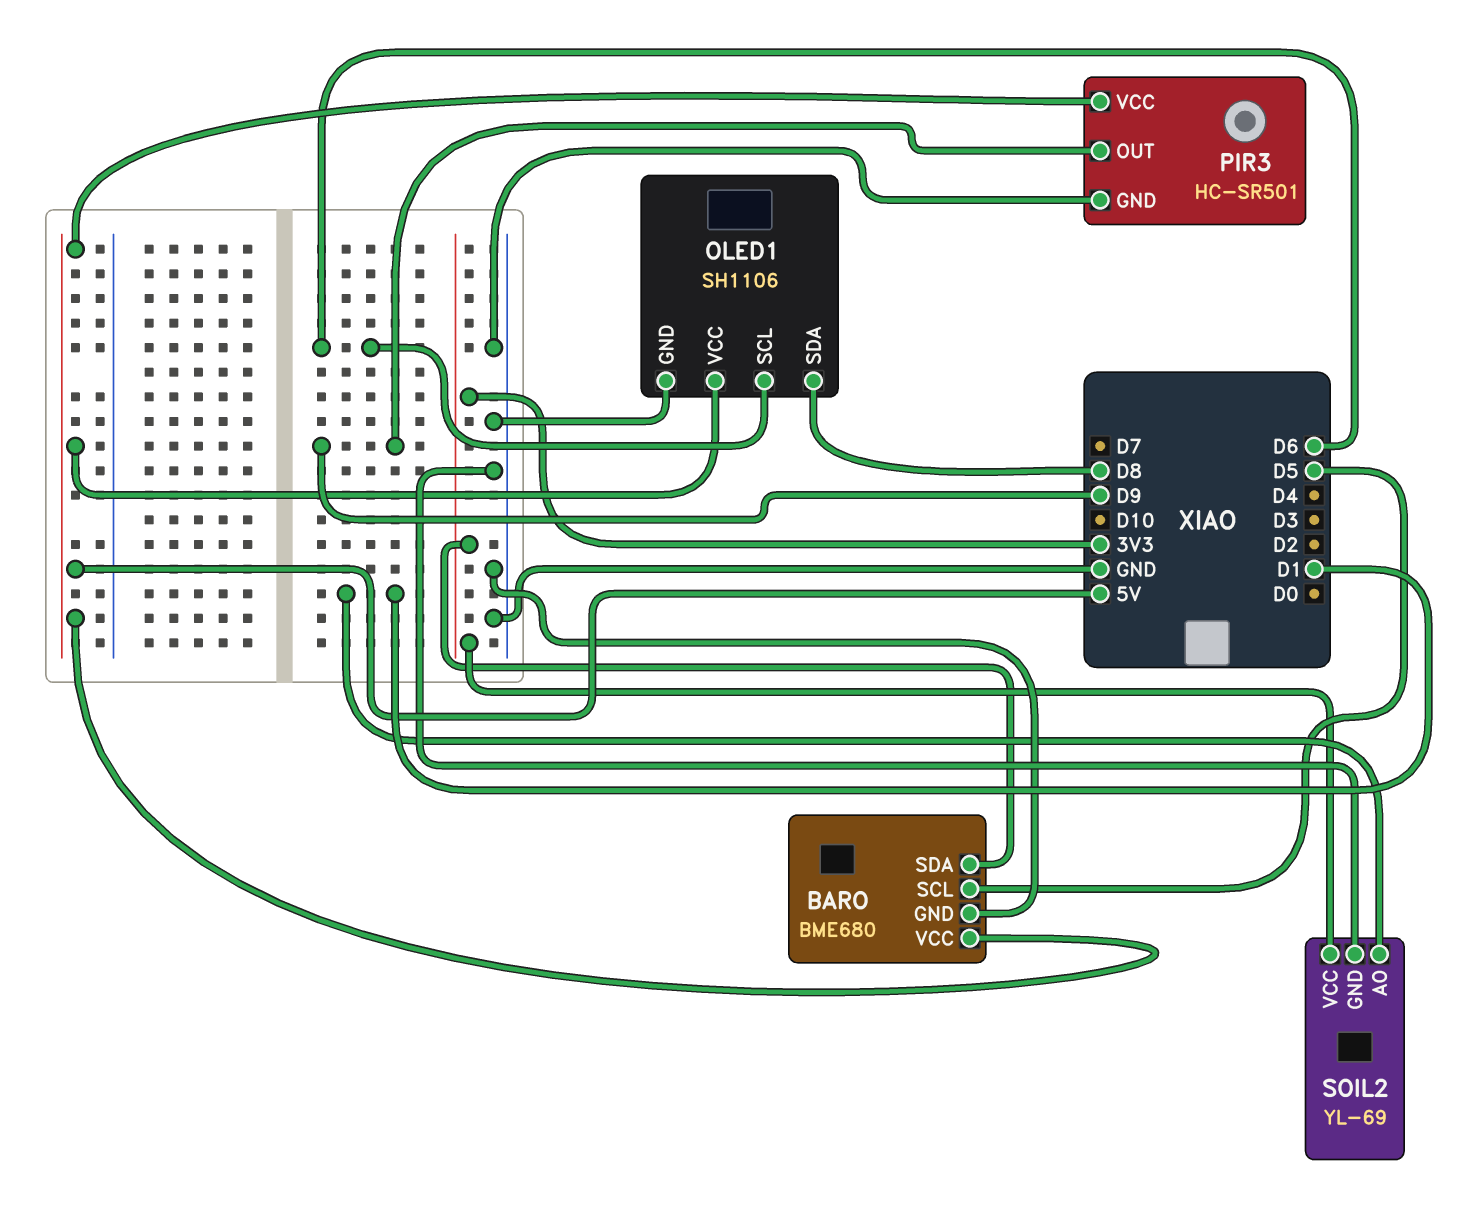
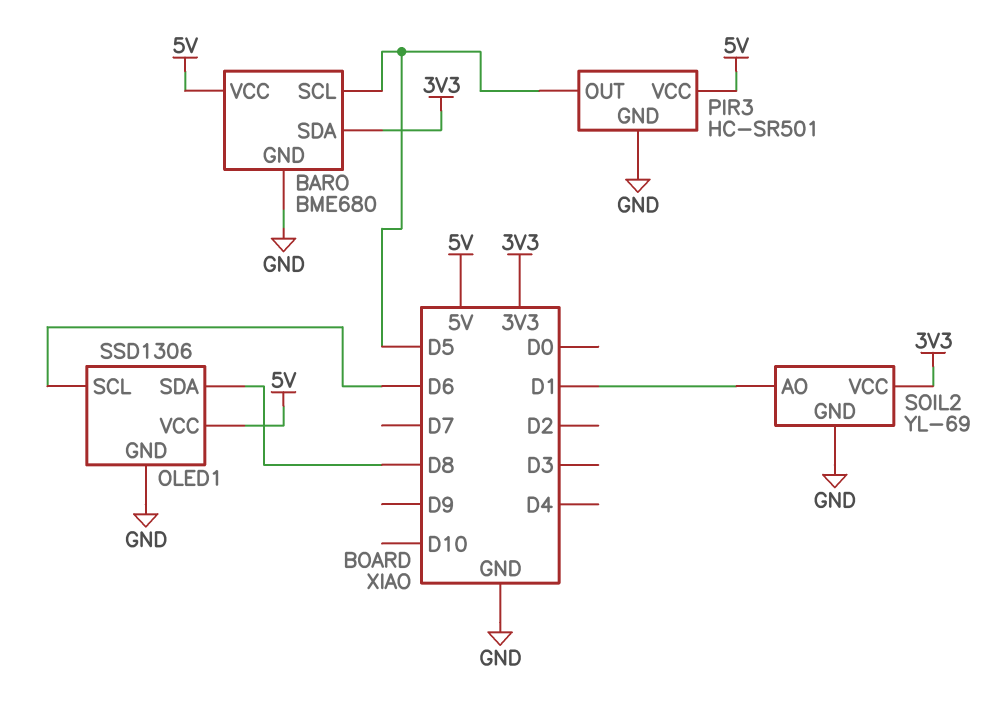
OLED1: SH1106 -> SSD1306
PIR3 pin OUT: D9 -> D5

